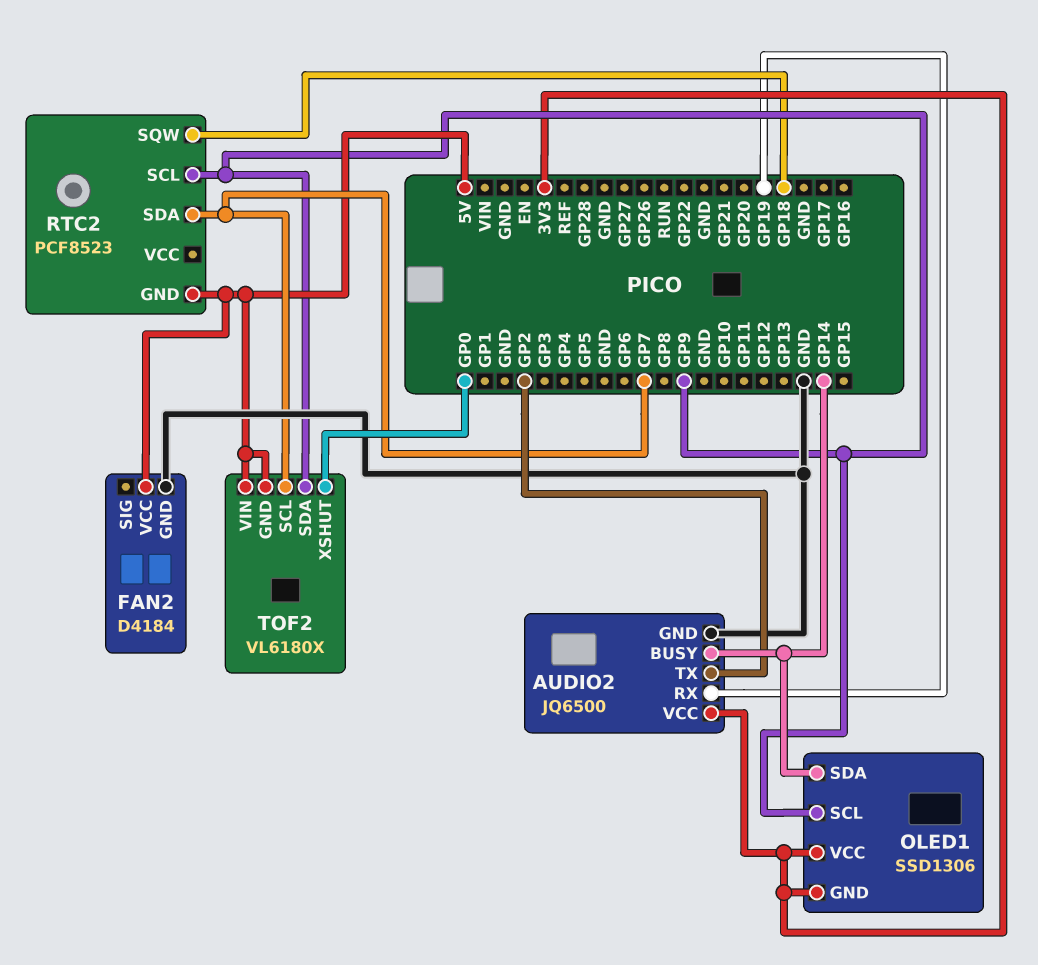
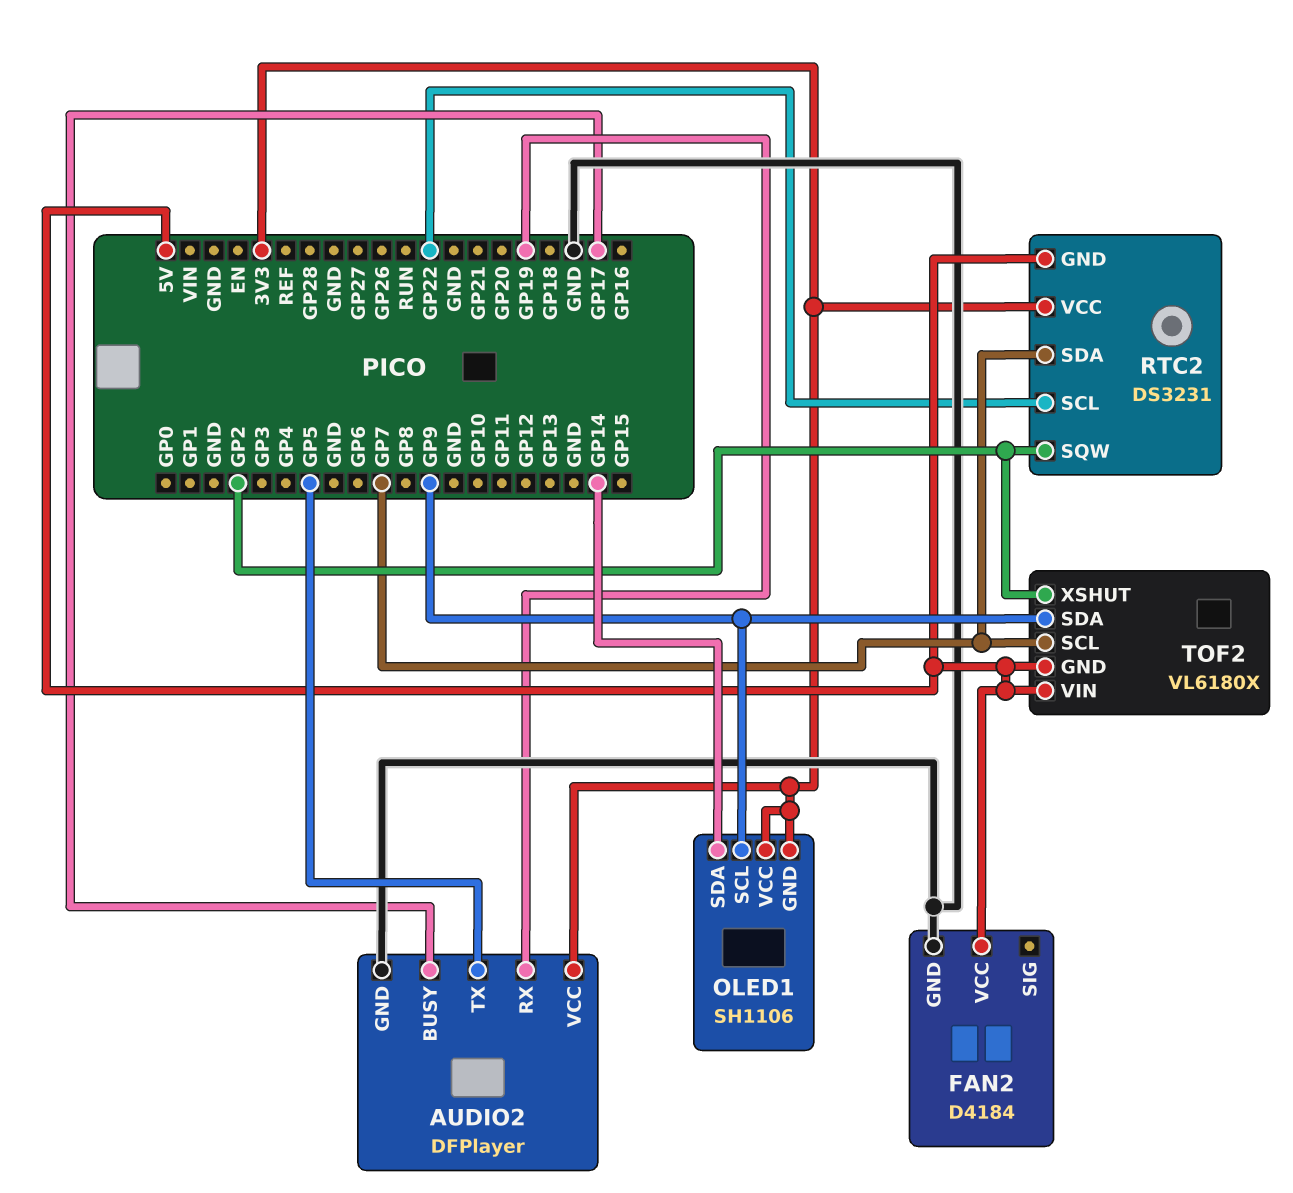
AUDIO2: JQ6500 -> DFPlayer
AUDIO2 pin BUSY: GP14 -> GP17
AUDIO2 pin TX: GP2 -> GP5
OLED1: SSD1306 -> SH1106
RTC2: PCF8523 -> DS3231
RTC2 pin SCL: GP9 -> GP22
RTC2 pin SQW: GP18 -> GP2
RTC2 pin VCC: none -> 3V3
TOF2 pin XSHUT: GP0 -> GP2

